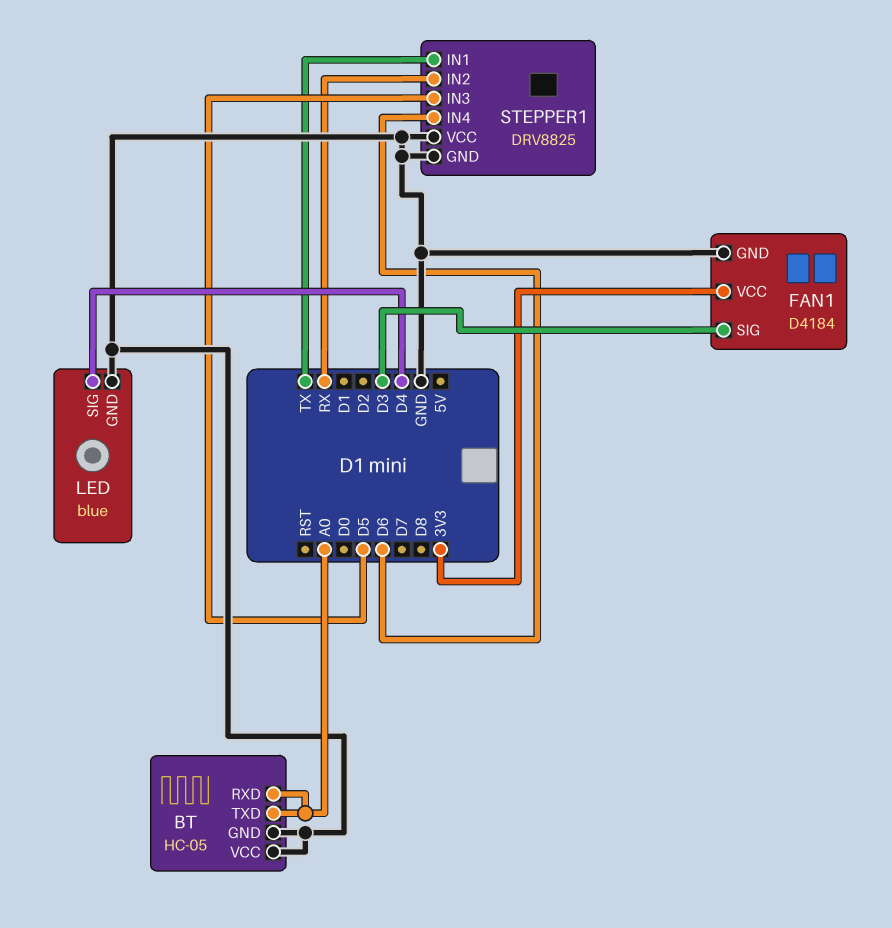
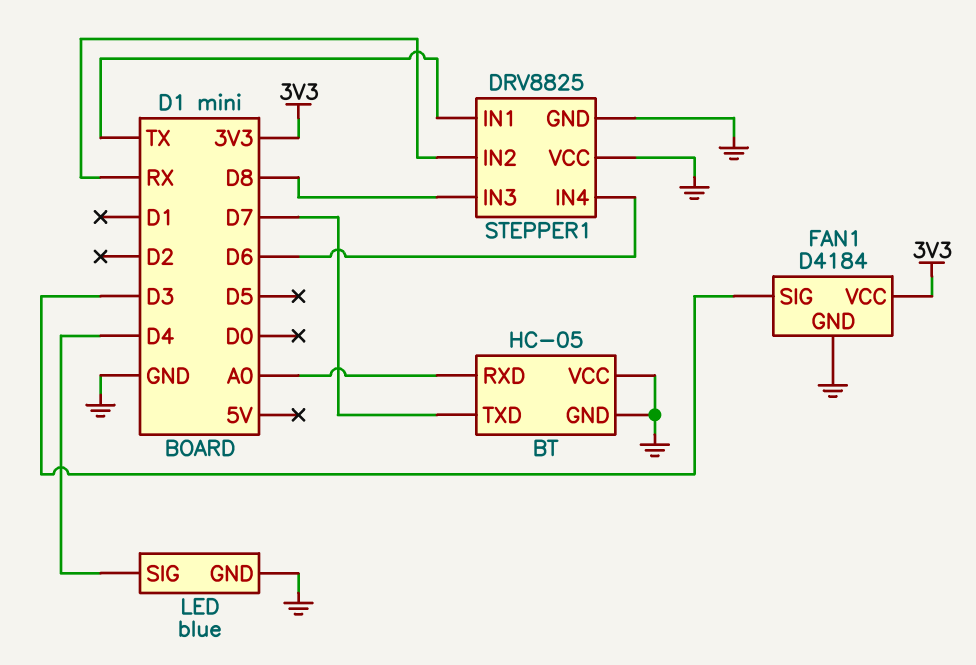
BT pin TXD: A0 -> D7
STEPPER1 pin IN3: D5 -> D8

